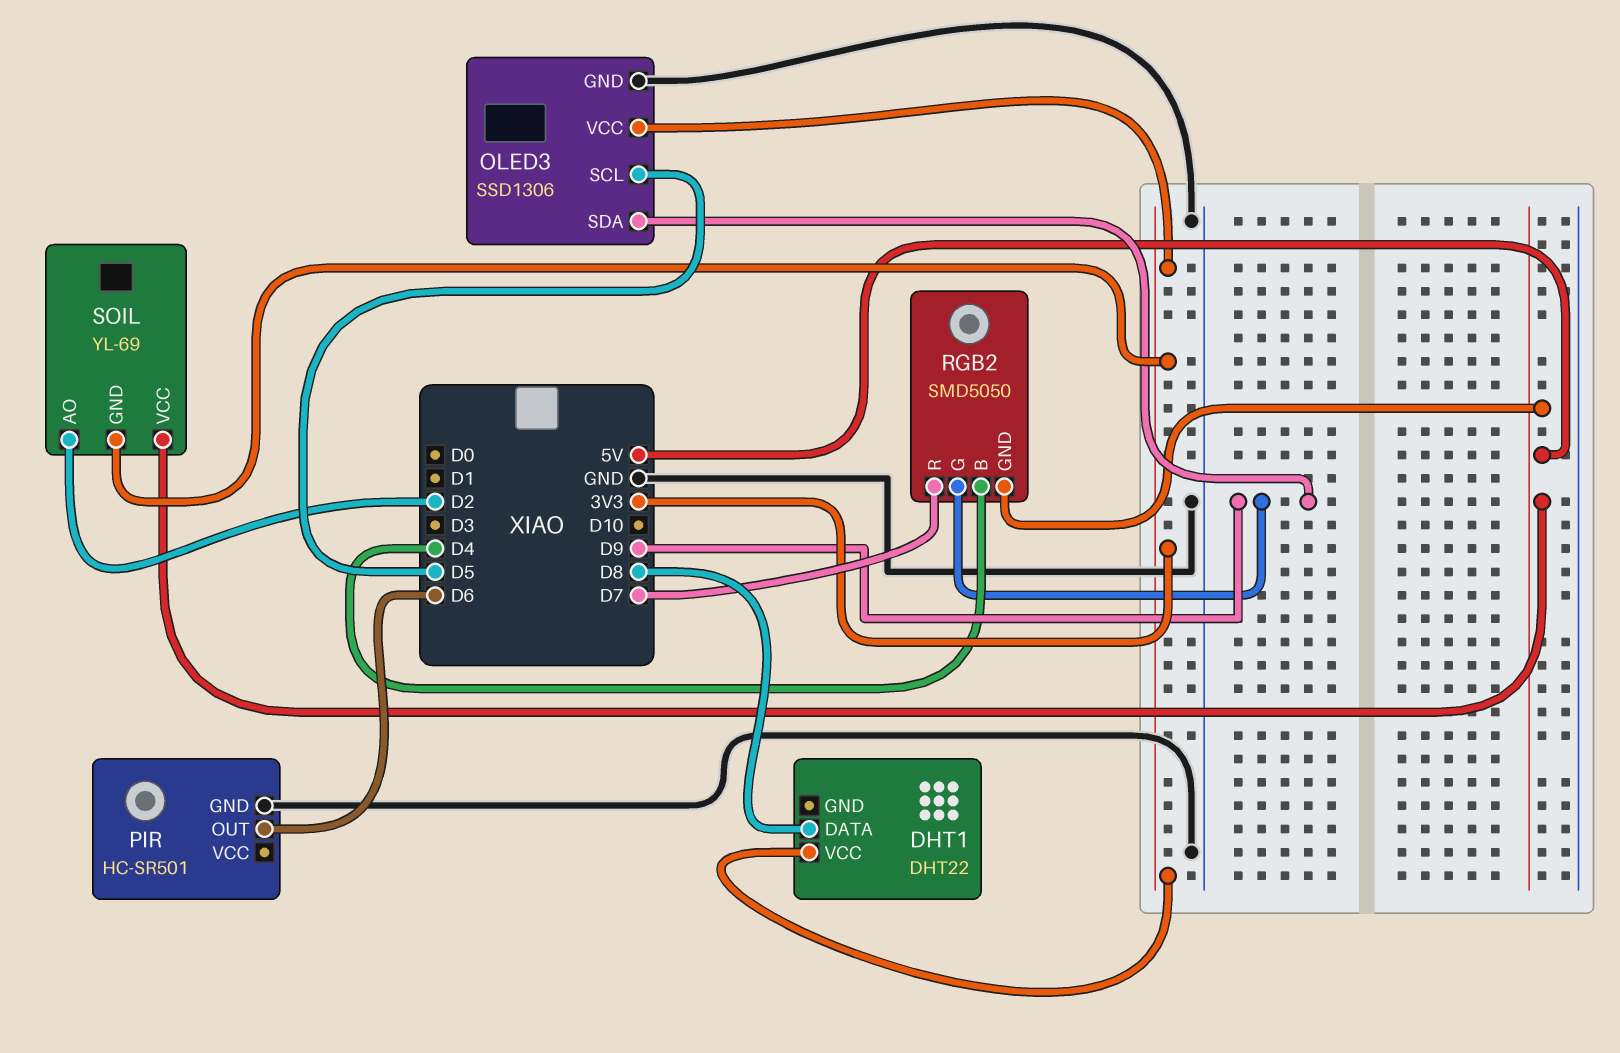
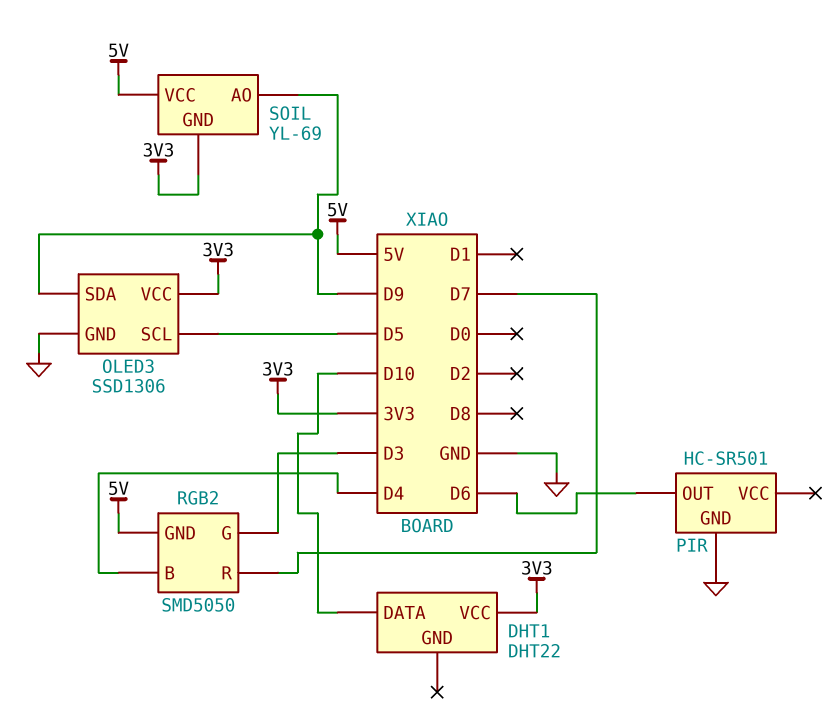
DHT1 pin DATA: D8 -> D10
RGB2 pin G: D9 -> D3
SOIL pin AO: D2 -> D9

